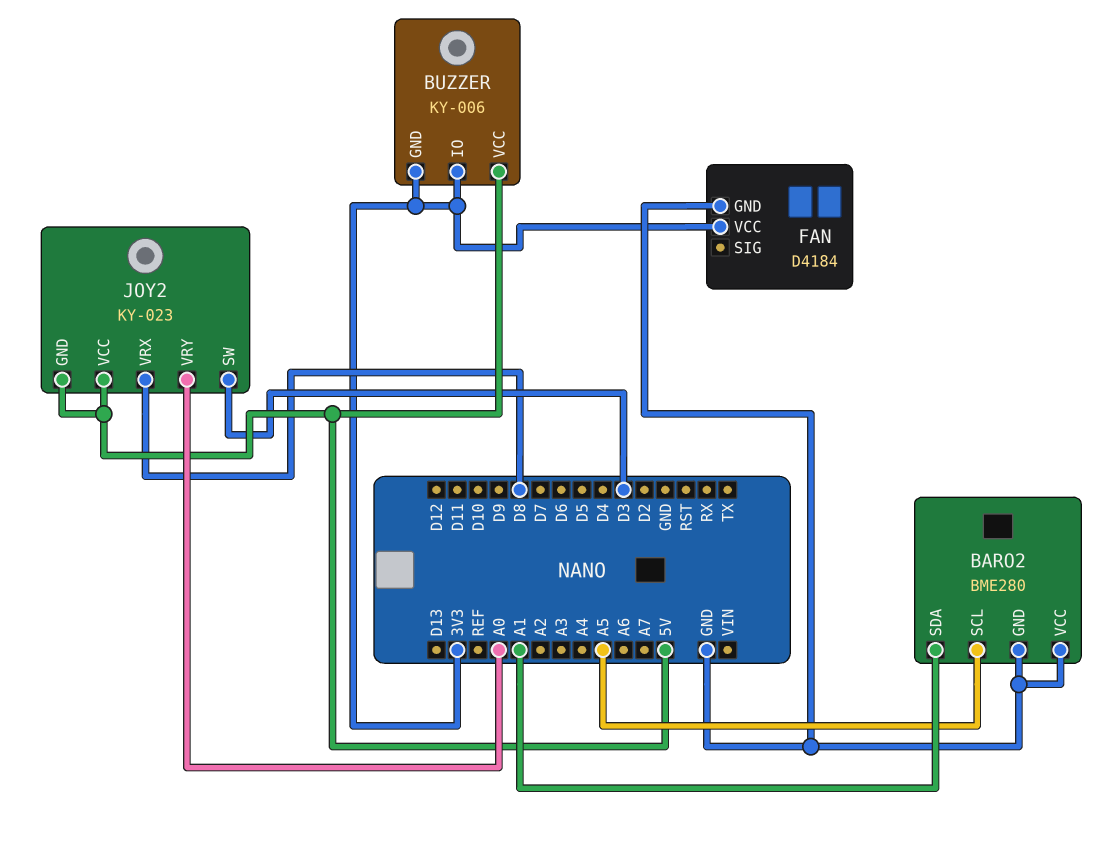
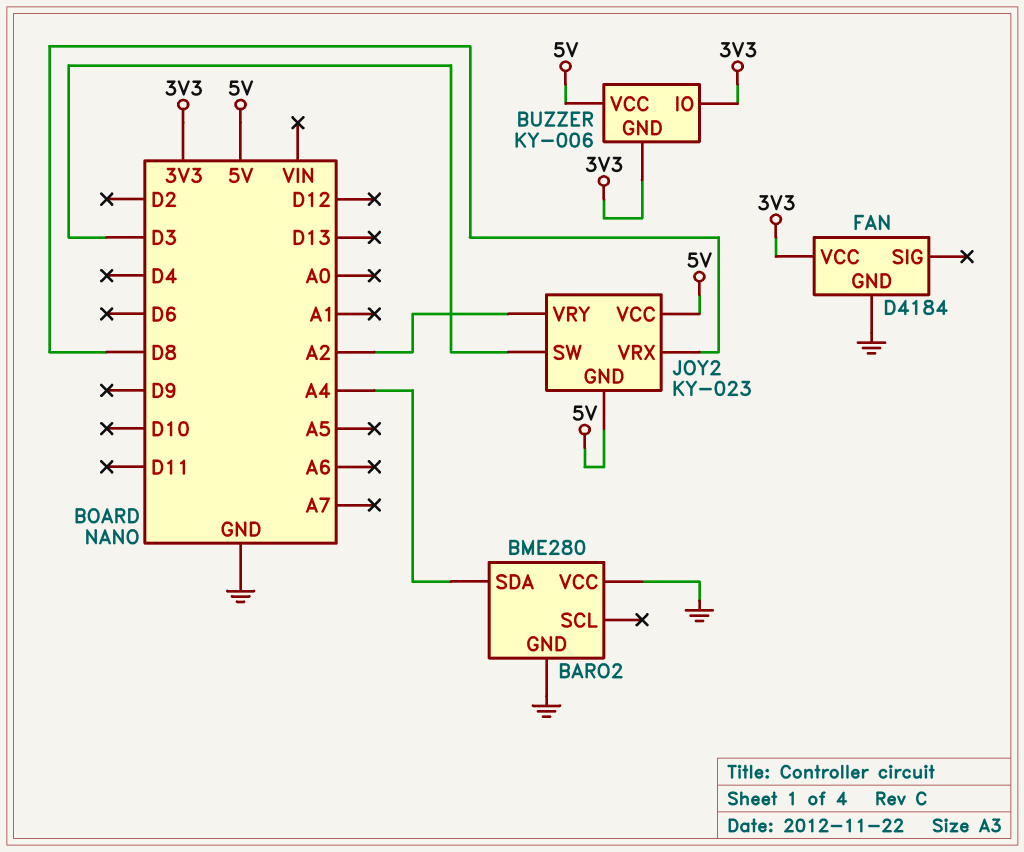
BARO2 pin SCL: A5 -> none
BARO2 pin SDA: A1 -> A4
JOY2 pin VRY: A0 -> A2

